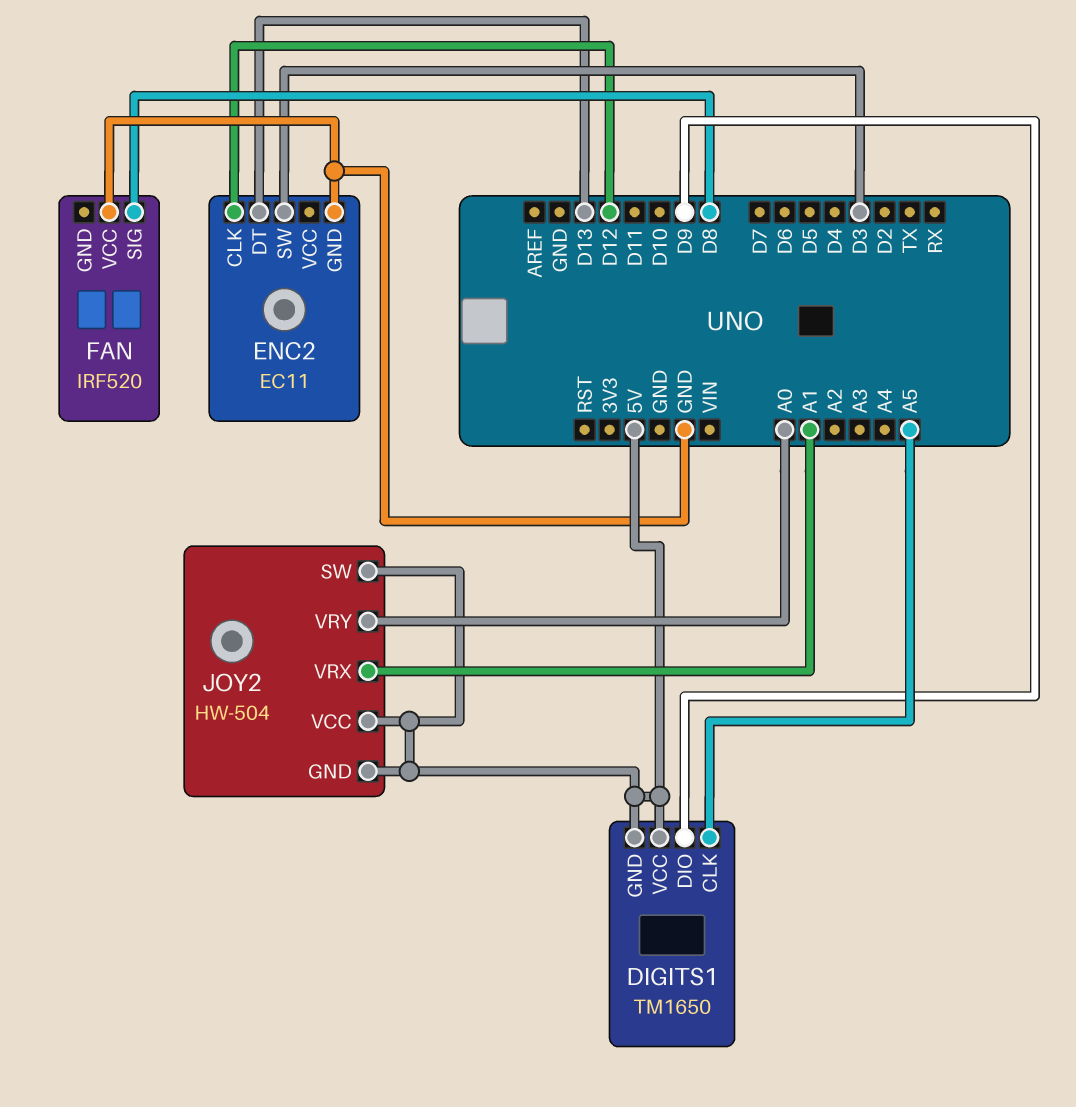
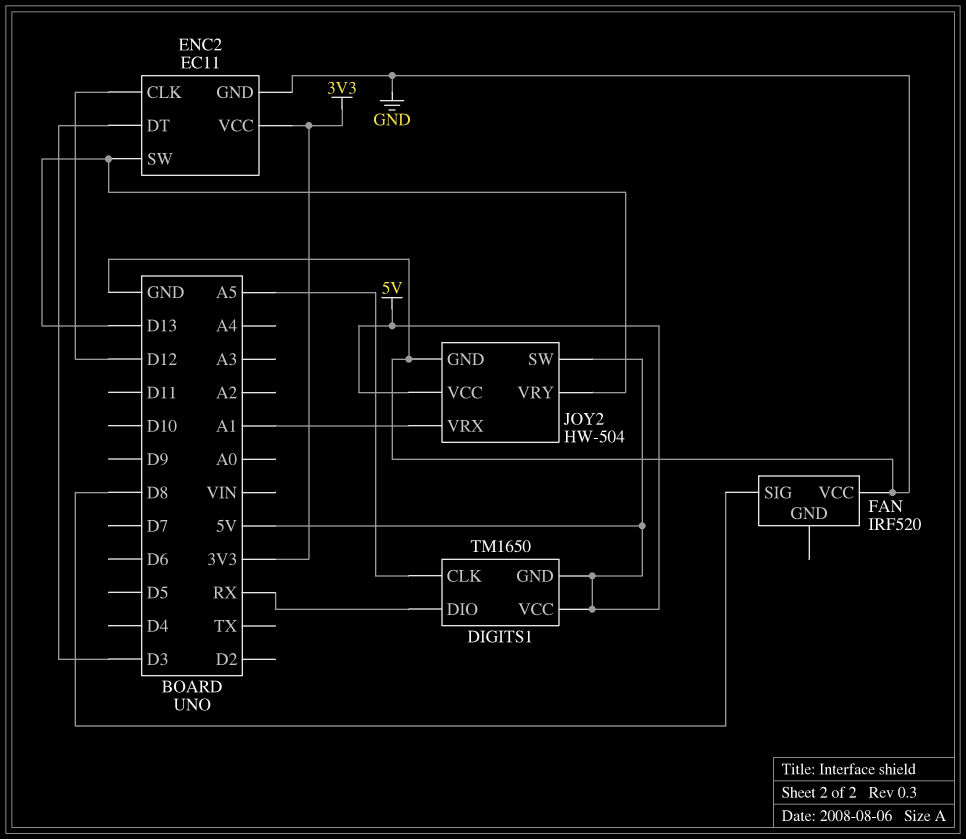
DIGITS1 pin DIO: D9 -> RX
ENC2 pin DT: D13 -> D3
ENC2 pin SW: D3 -> D13
ENC2 pin VCC: none -> 3V3
JOY2 pin GND: 5V -> GND
JOY2 pin VRY: A0 -> D13

